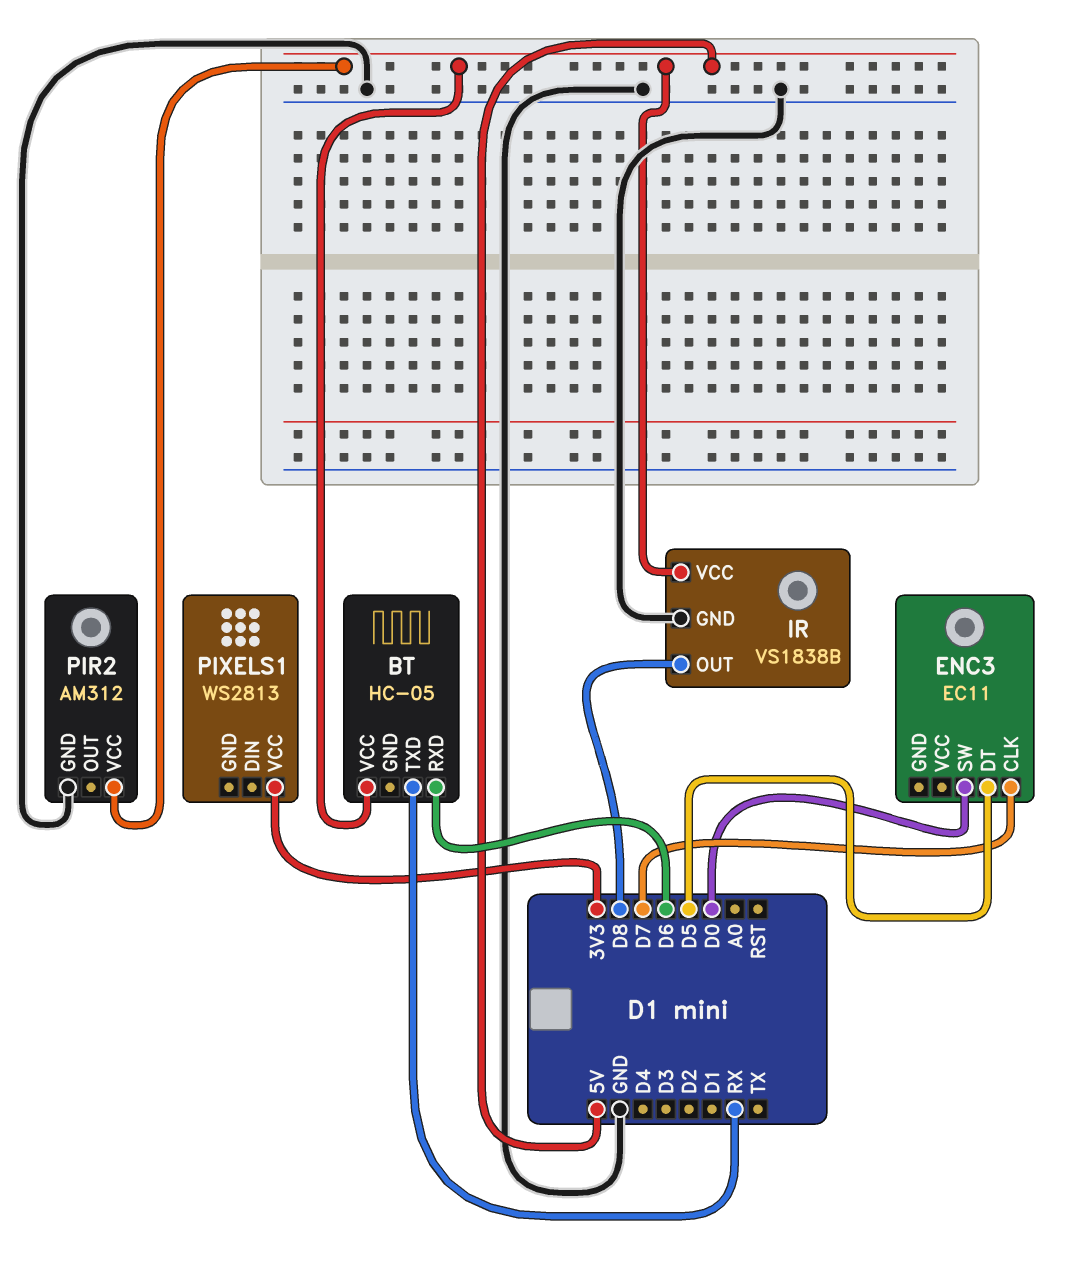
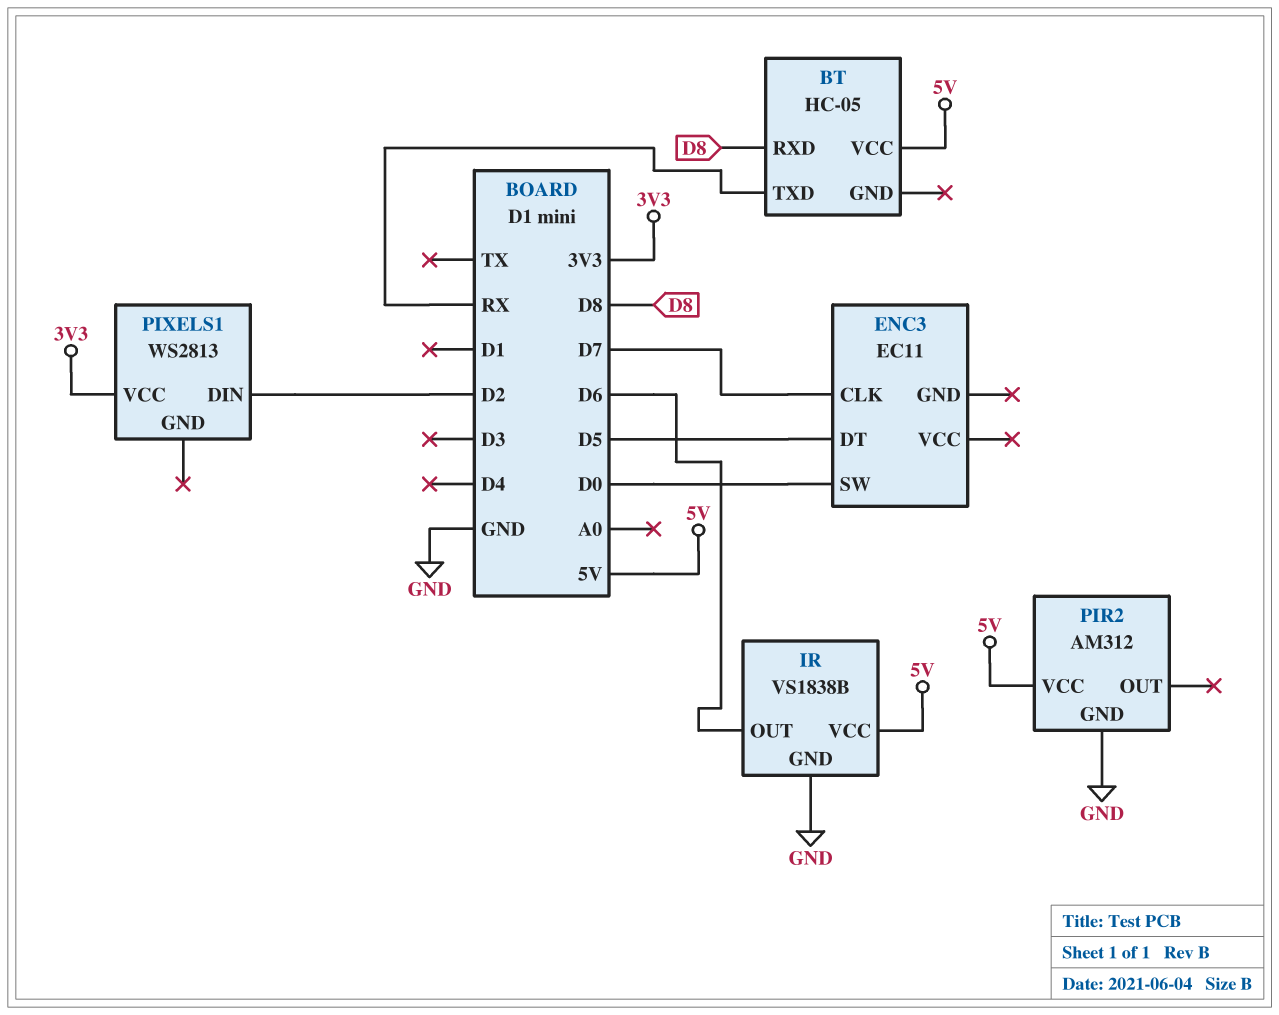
BT pin RXD: D6 -> D8
IR pin OUT: D8 -> D6
PIXELS1 pin DIN: none -> D2

